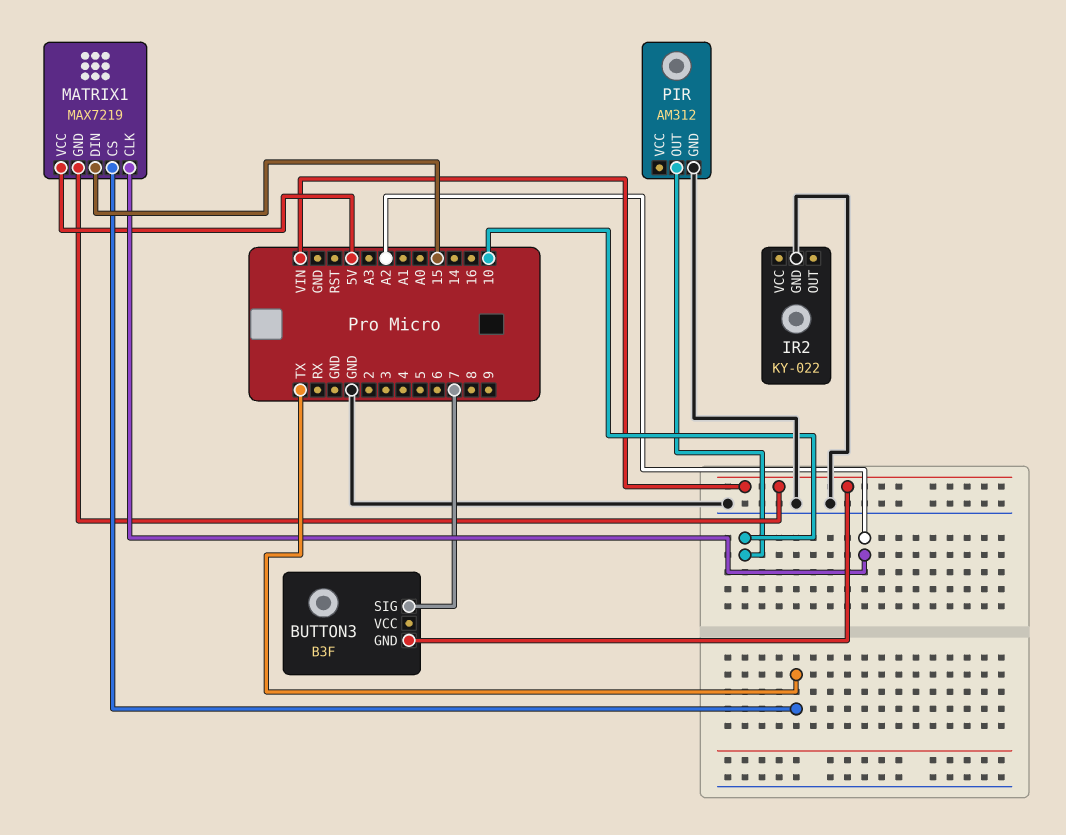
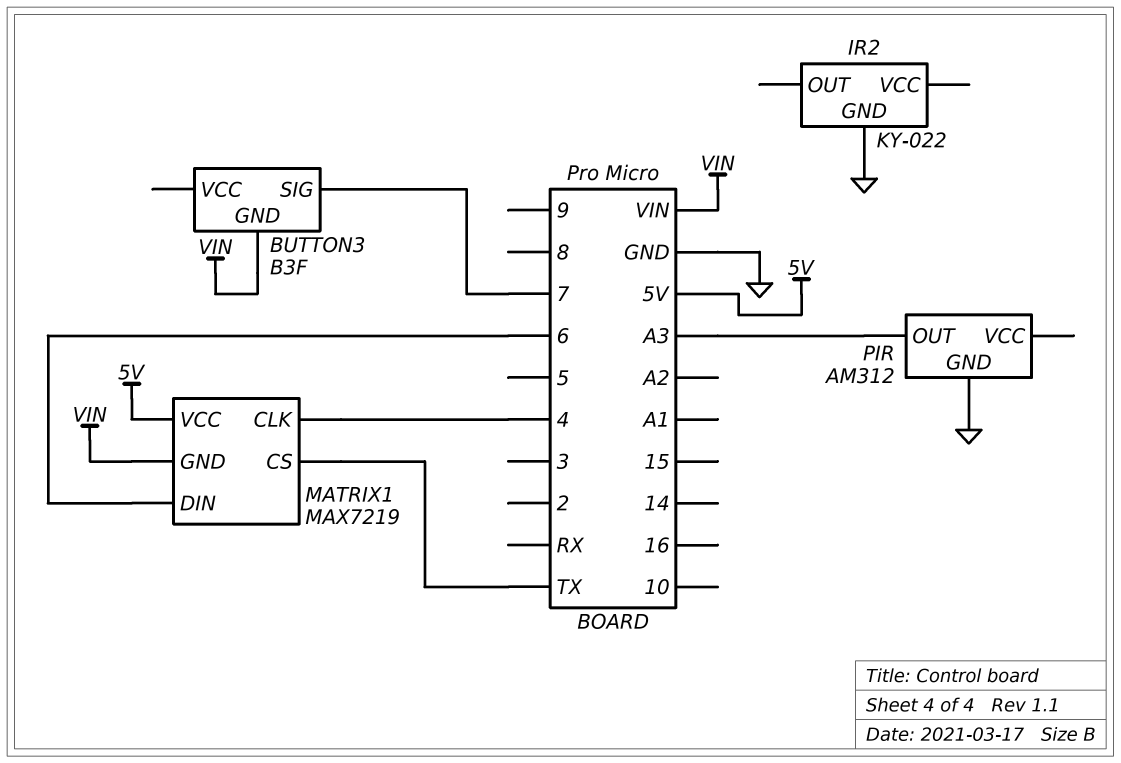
MATRIX1 pin CLK: A2 -> 4
MATRIX1 pin DIN: 15 -> 6
PIR pin OUT: 10 -> A3

